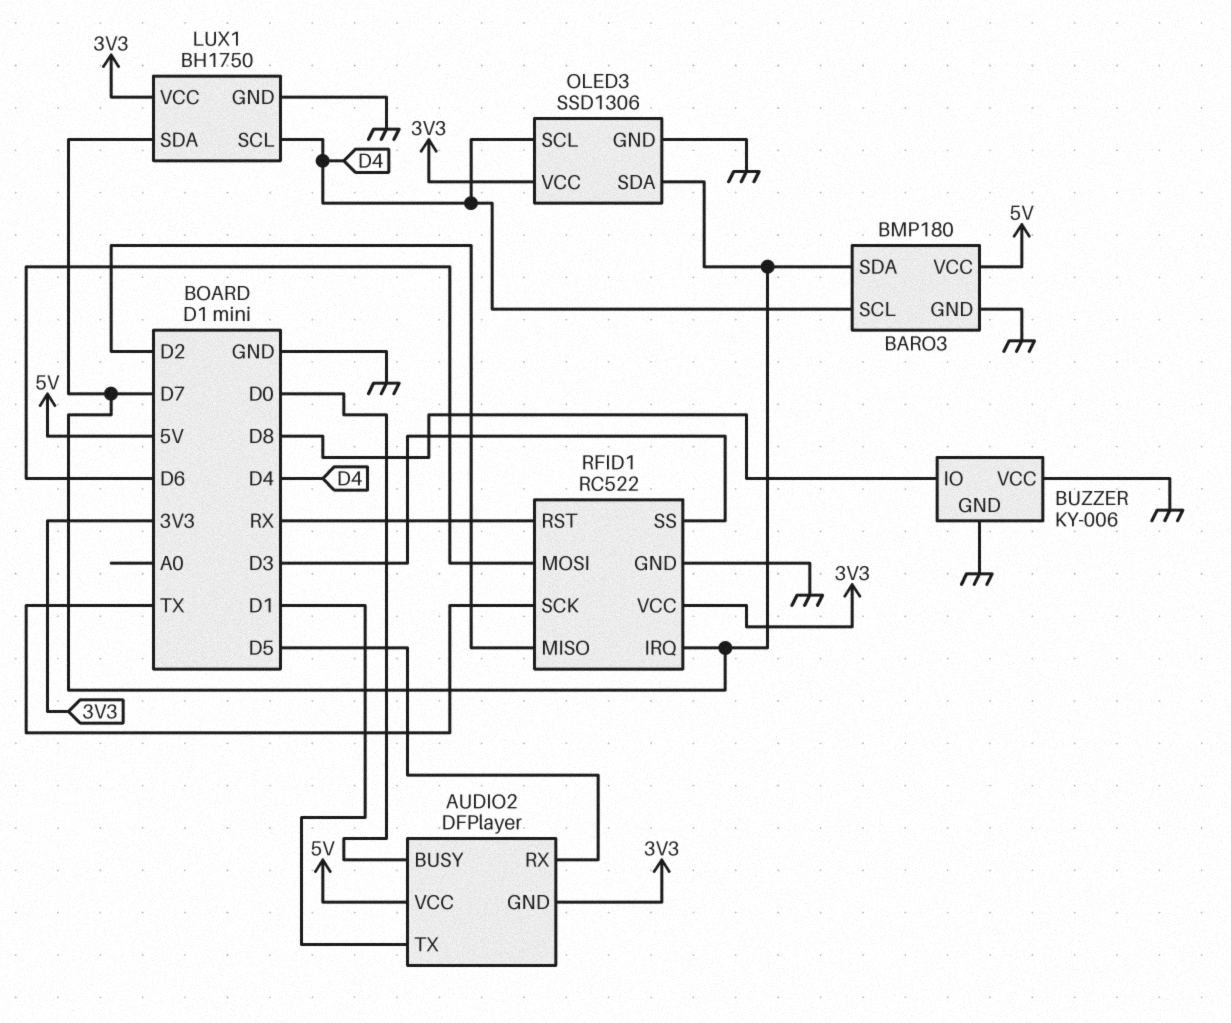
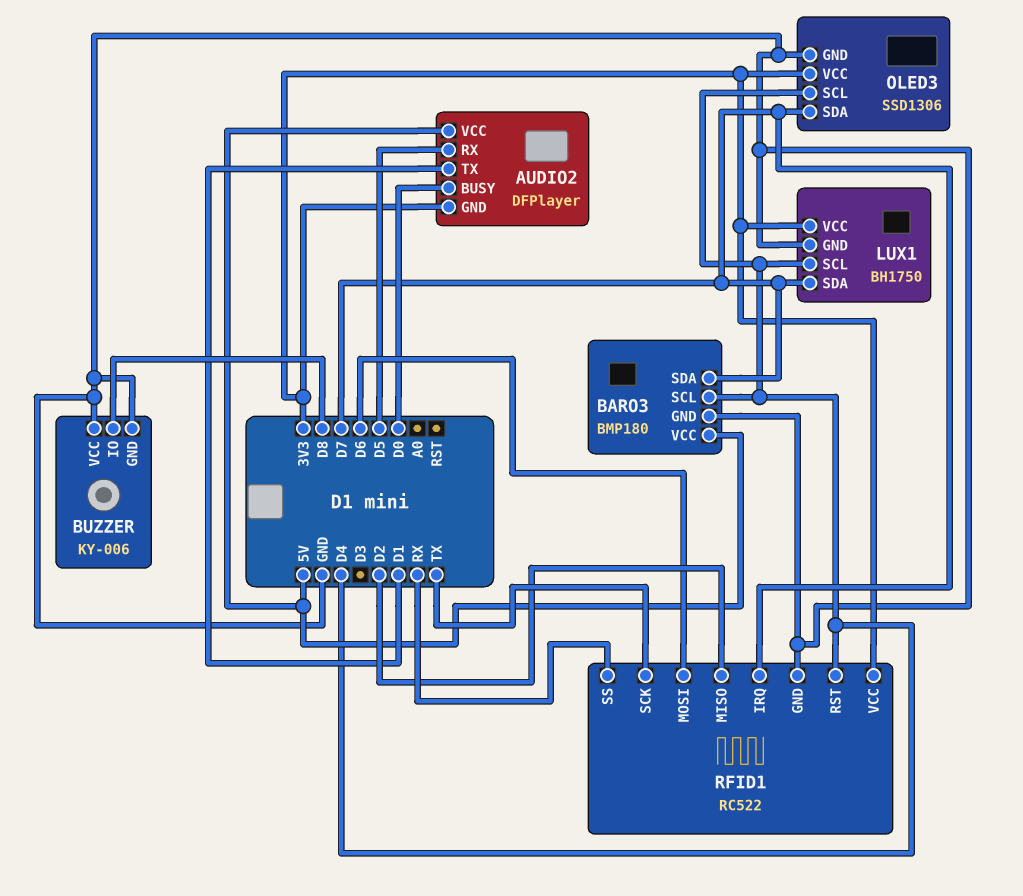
RFID1 pin RST: RX -> D4
RFID1 pin SS: D3 -> RX

